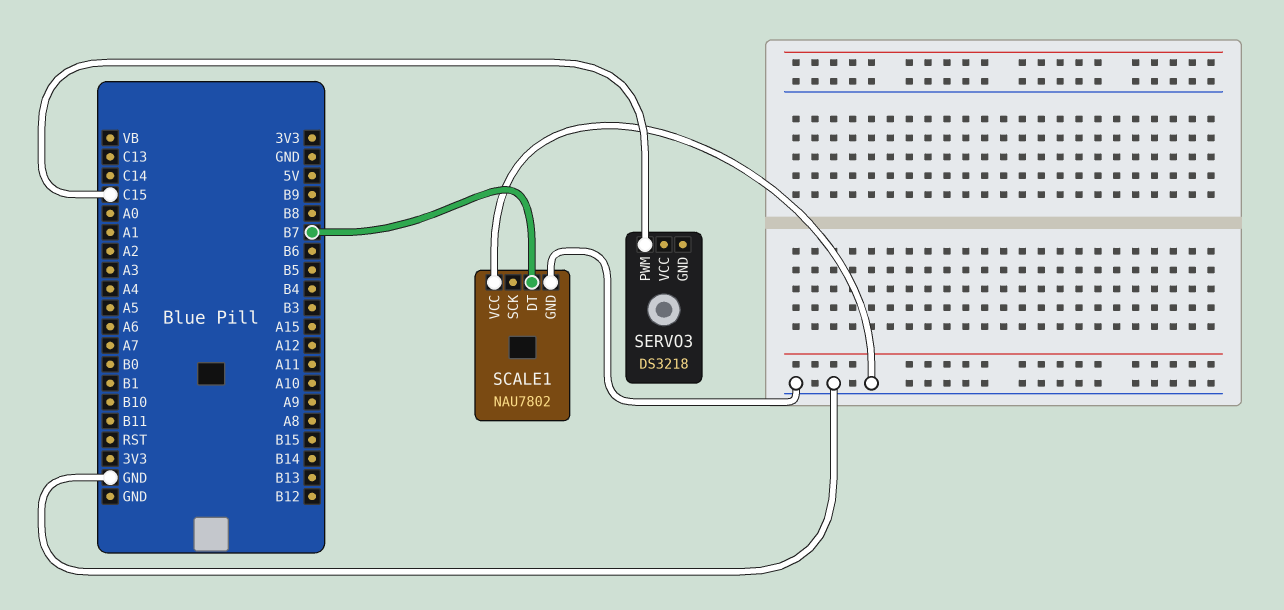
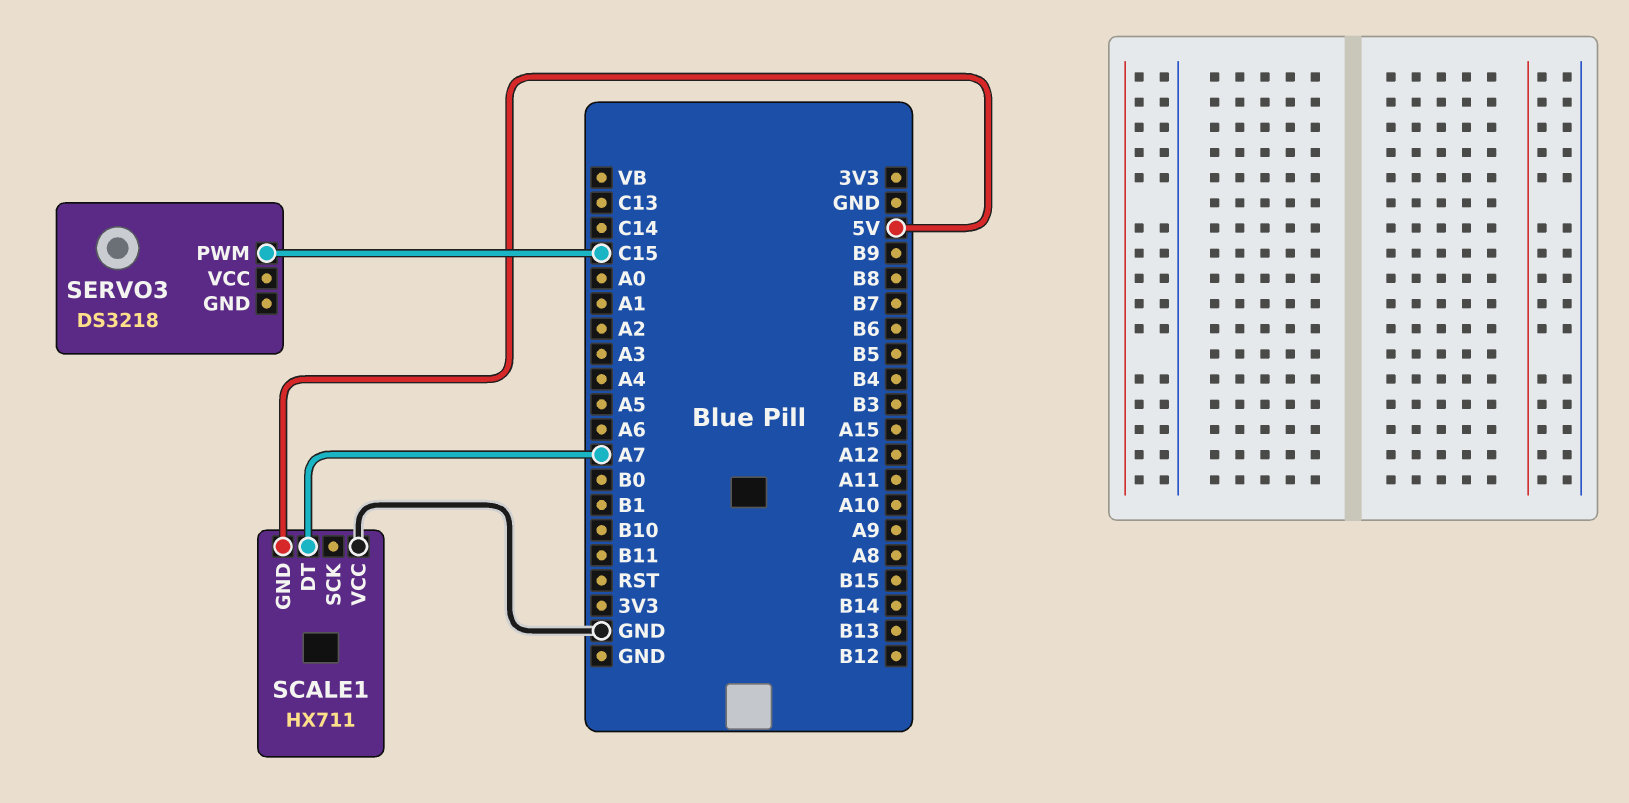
SCALE1: NAU7802 -> HX711
SCALE1 pin DT: B7 -> A7
SCALE1 pin GND: GND -> 5V

